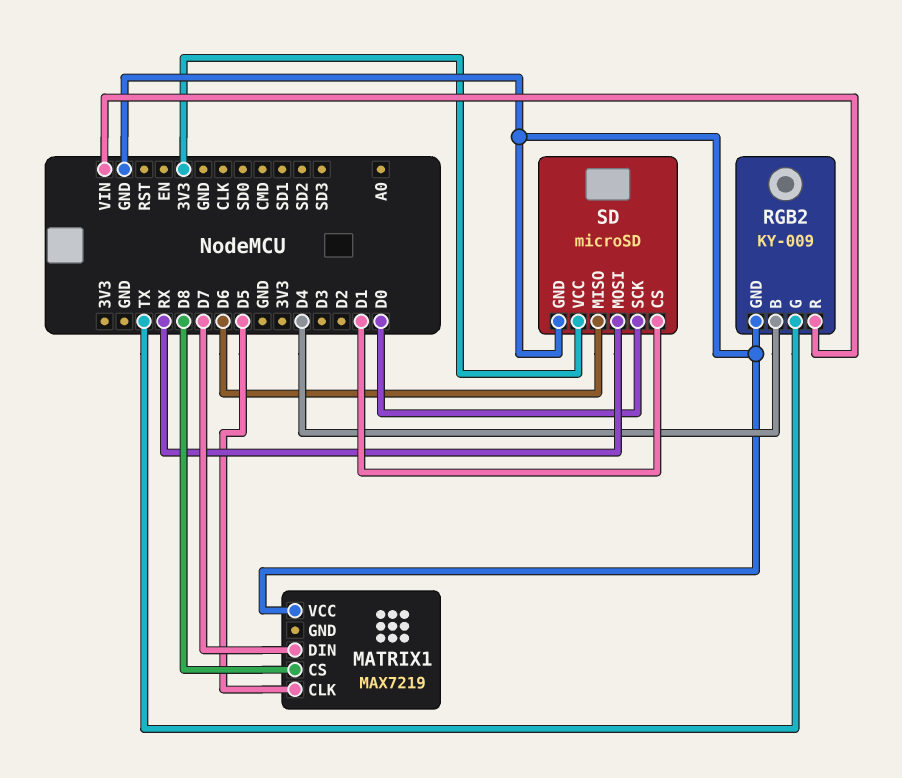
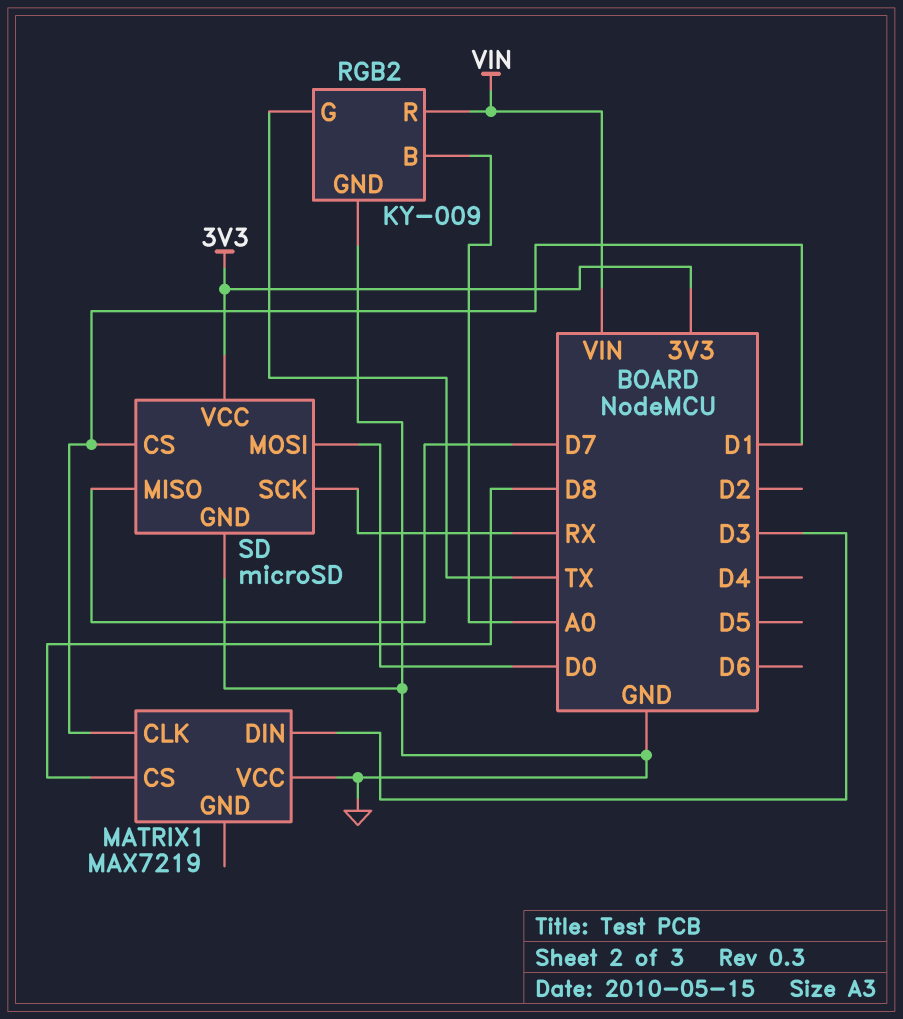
MATRIX1 pin CLK: D5 -> D1
MATRIX1 pin DIN: D7 -> D3
RGB2 pin B: D4 -> A0
SD pin MISO: D6 -> D7
SD pin MOSI: RX -> D0
SD pin SCK: D0 -> RX

